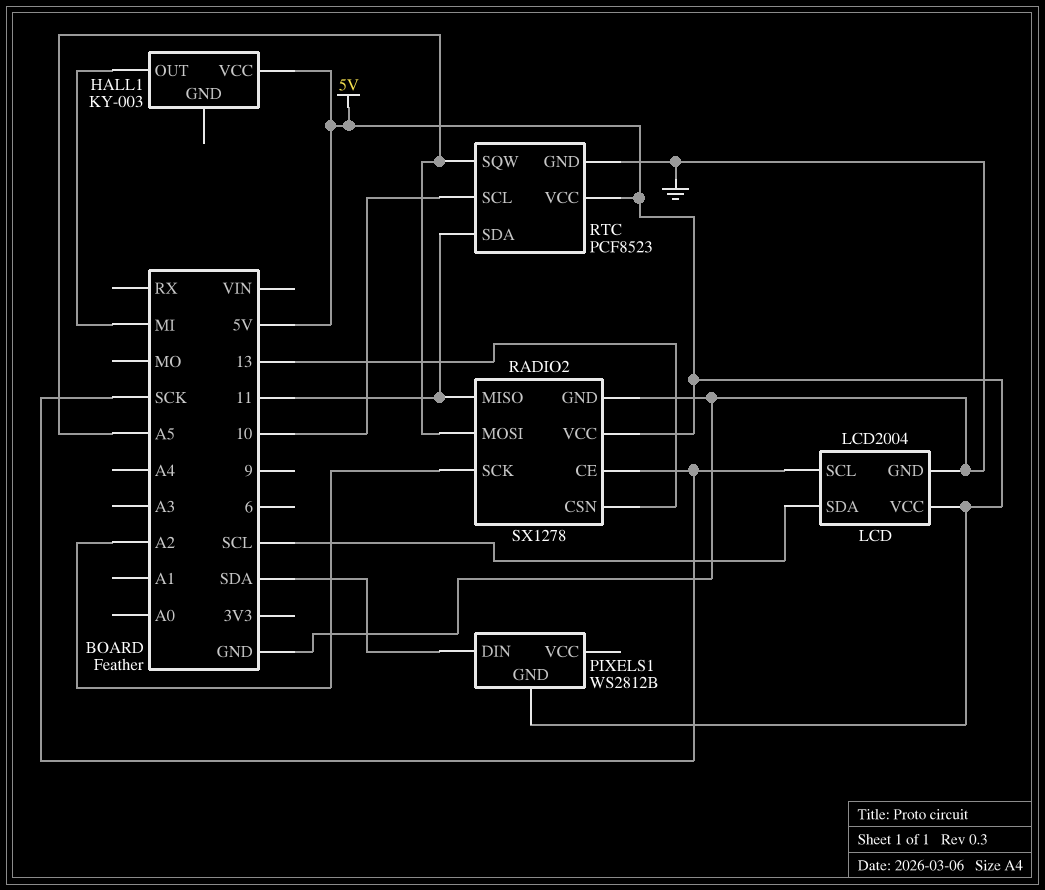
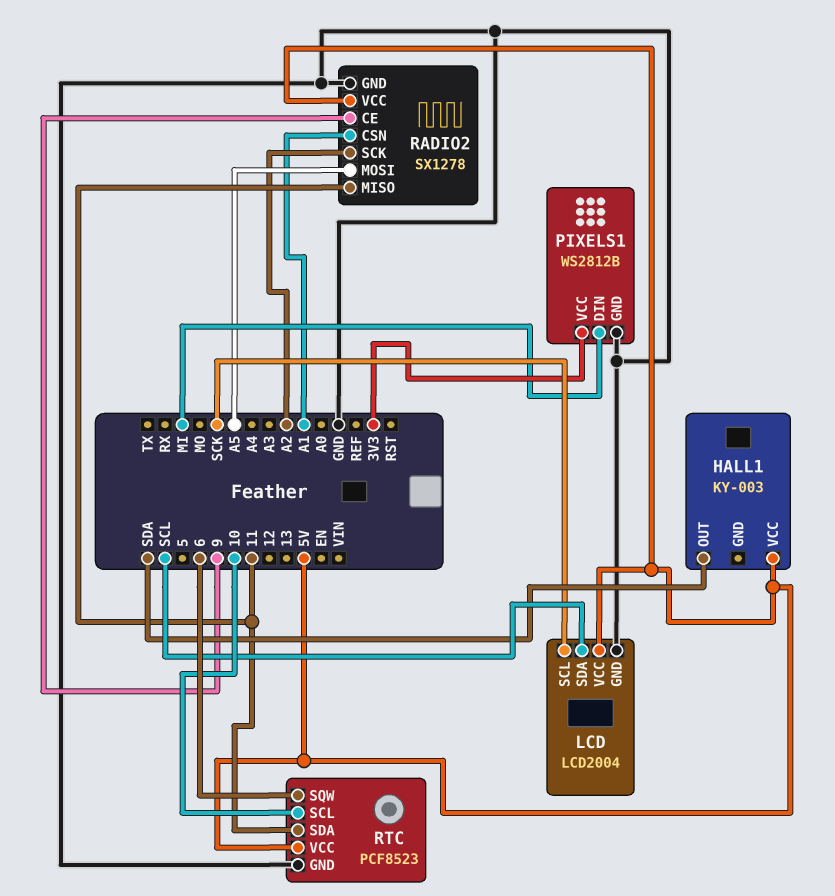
HALL1 pin OUT: MI -> SDA
PIXELS1 pin DIN: SDA -> MI
PIXELS1 pin GND: 5V -> GND
PIXELS1 pin VCC: none -> 3V3
RADIO2 pin CE: SCK -> 9
RADIO2 pin CSN: 13 -> A1
RTC pin SQW: A5 -> 6

